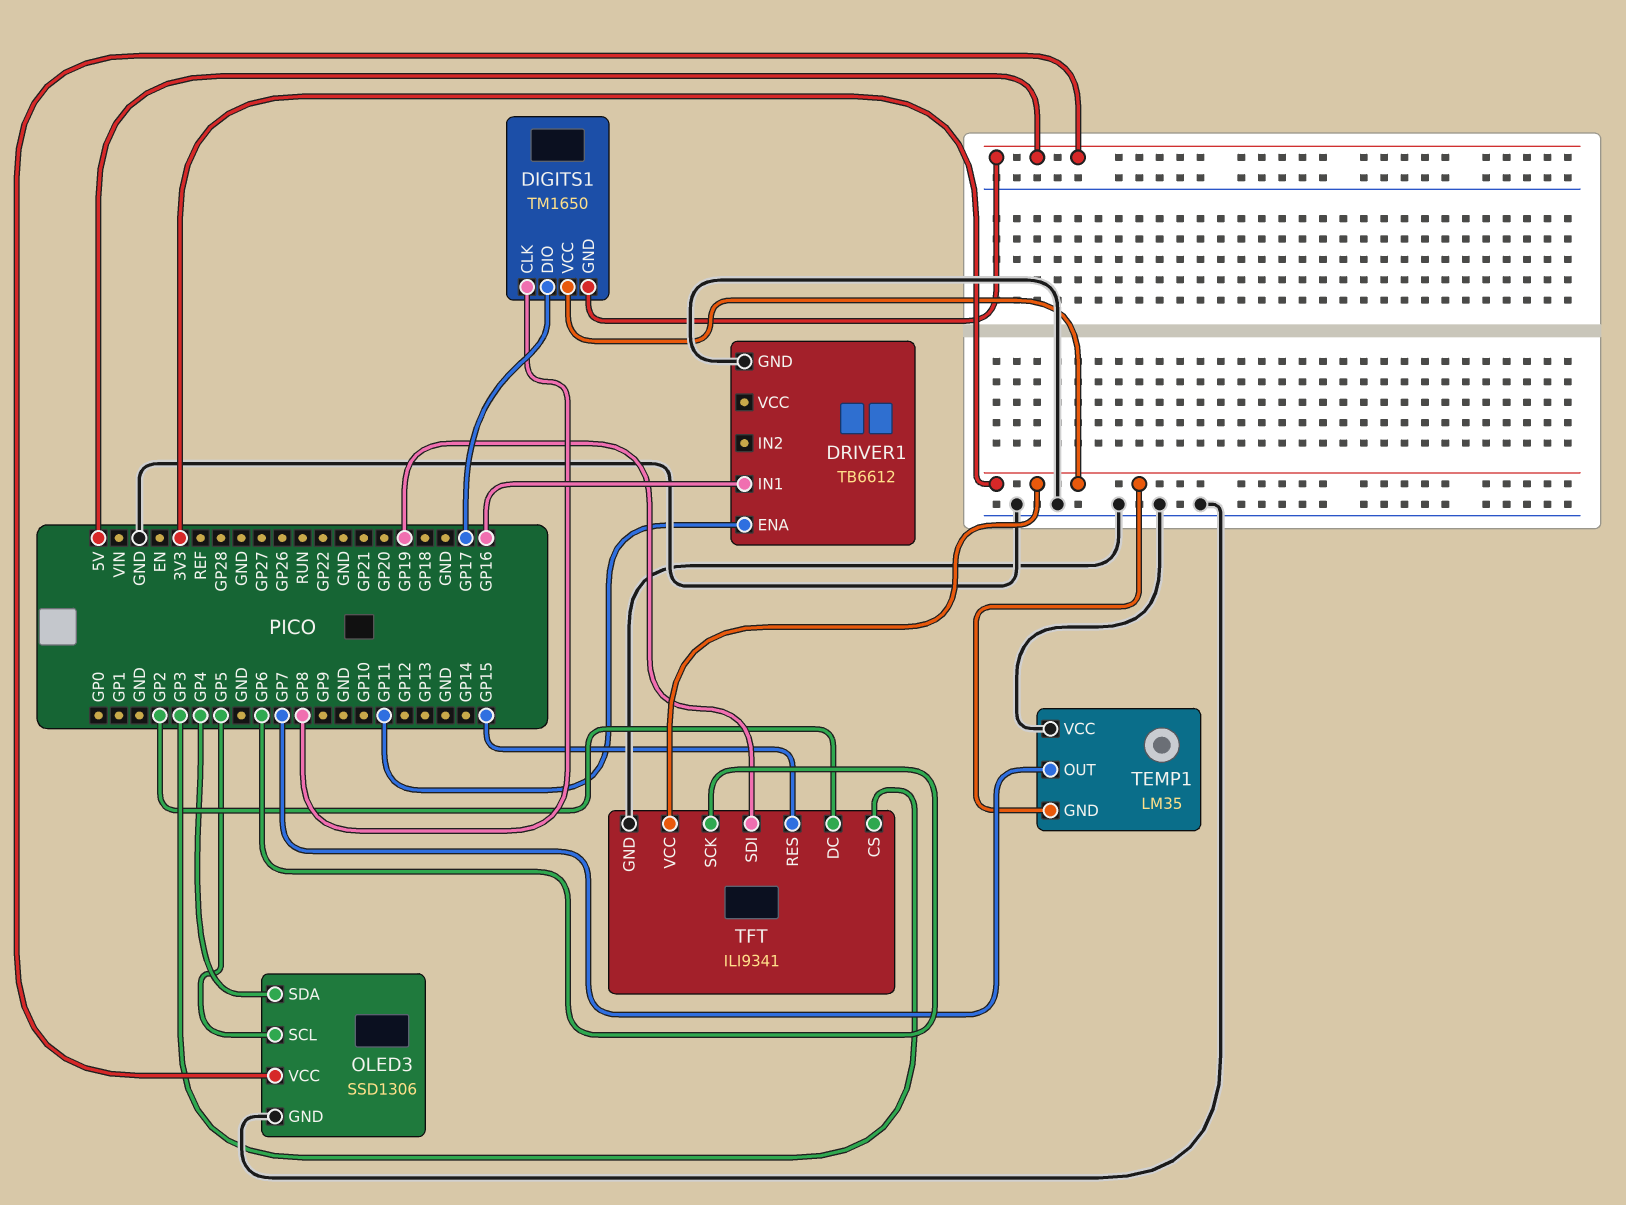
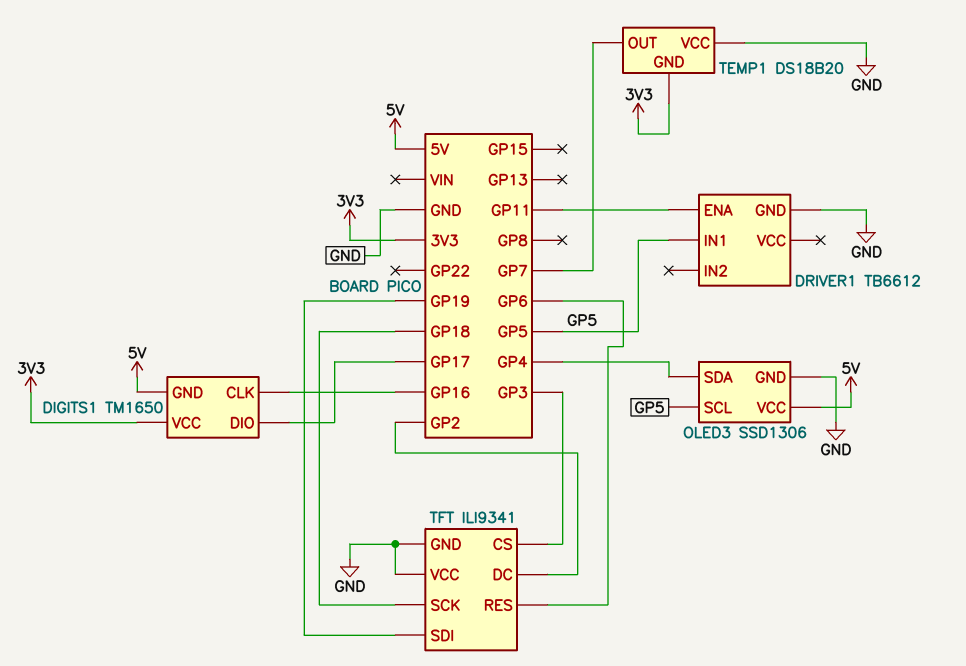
DIGITS1 pin CLK: GP8 -> GP16
DRIVER1 pin IN1: GP16 -> GP5
TEMP1: LM35 -> DS18B20
TFT pin RES: GP15 -> GP6
TFT pin SCK: GP6 -> GP18
TFT pin VCC: 3V3 -> GND

